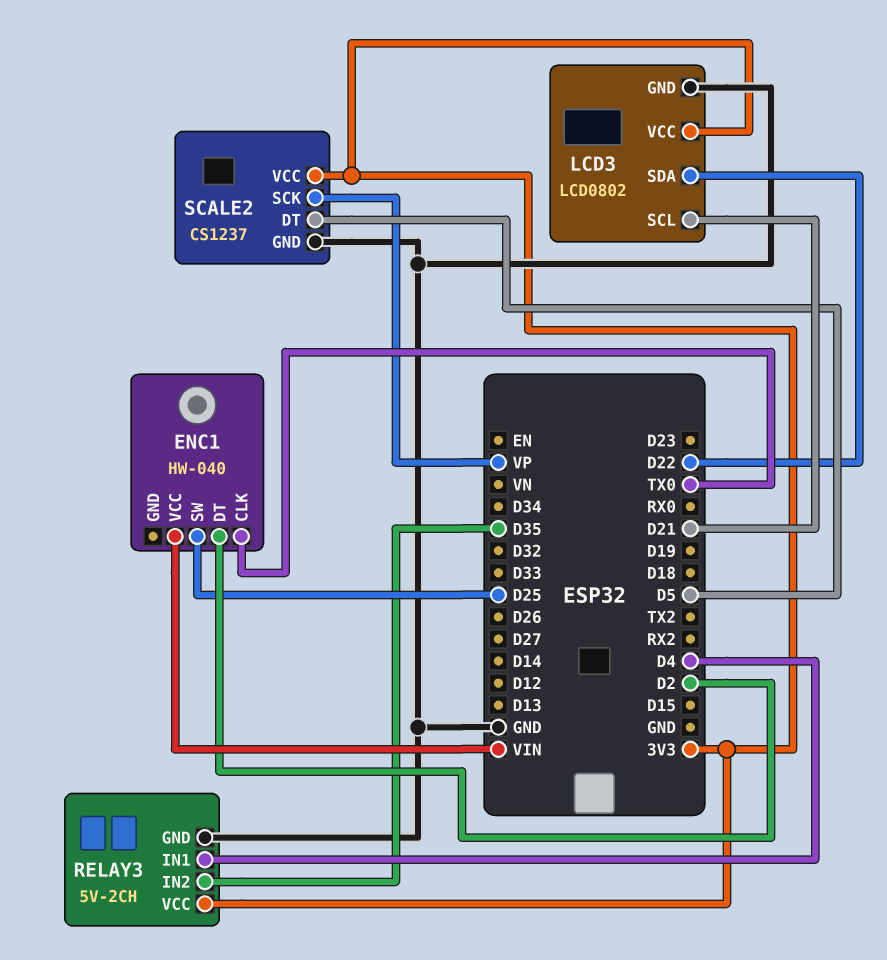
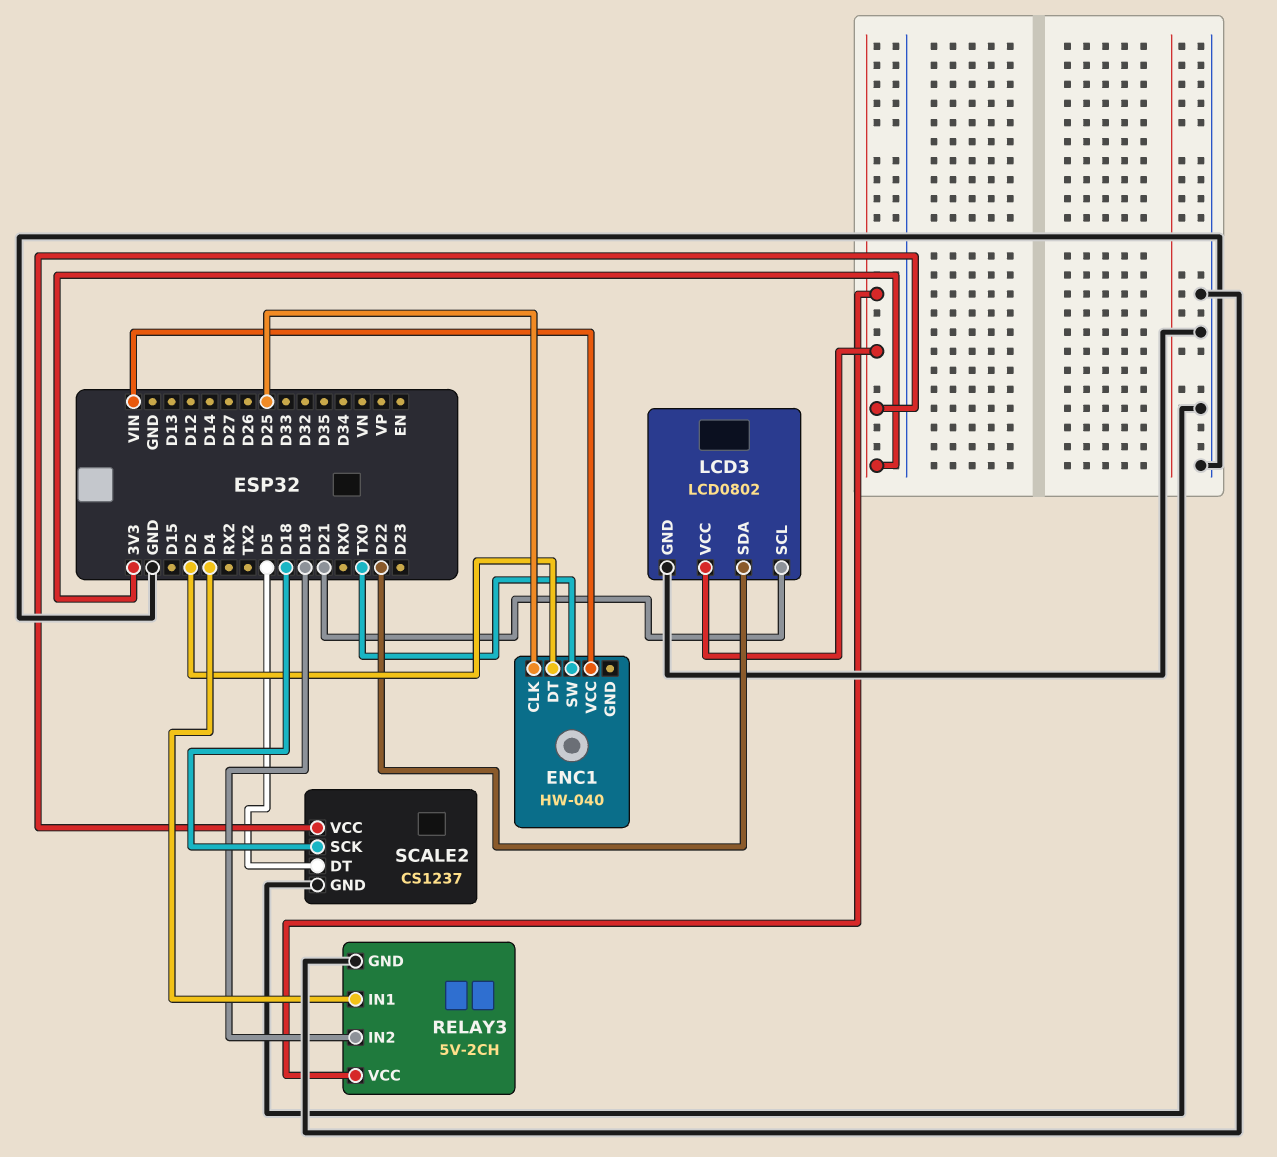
ENC1 pin CLK: TX0 -> D25
ENC1 pin SW: D25 -> TX0
RELAY3 pin IN2: D35 -> D19
SCALE2 pin SCK: VP -> D18

